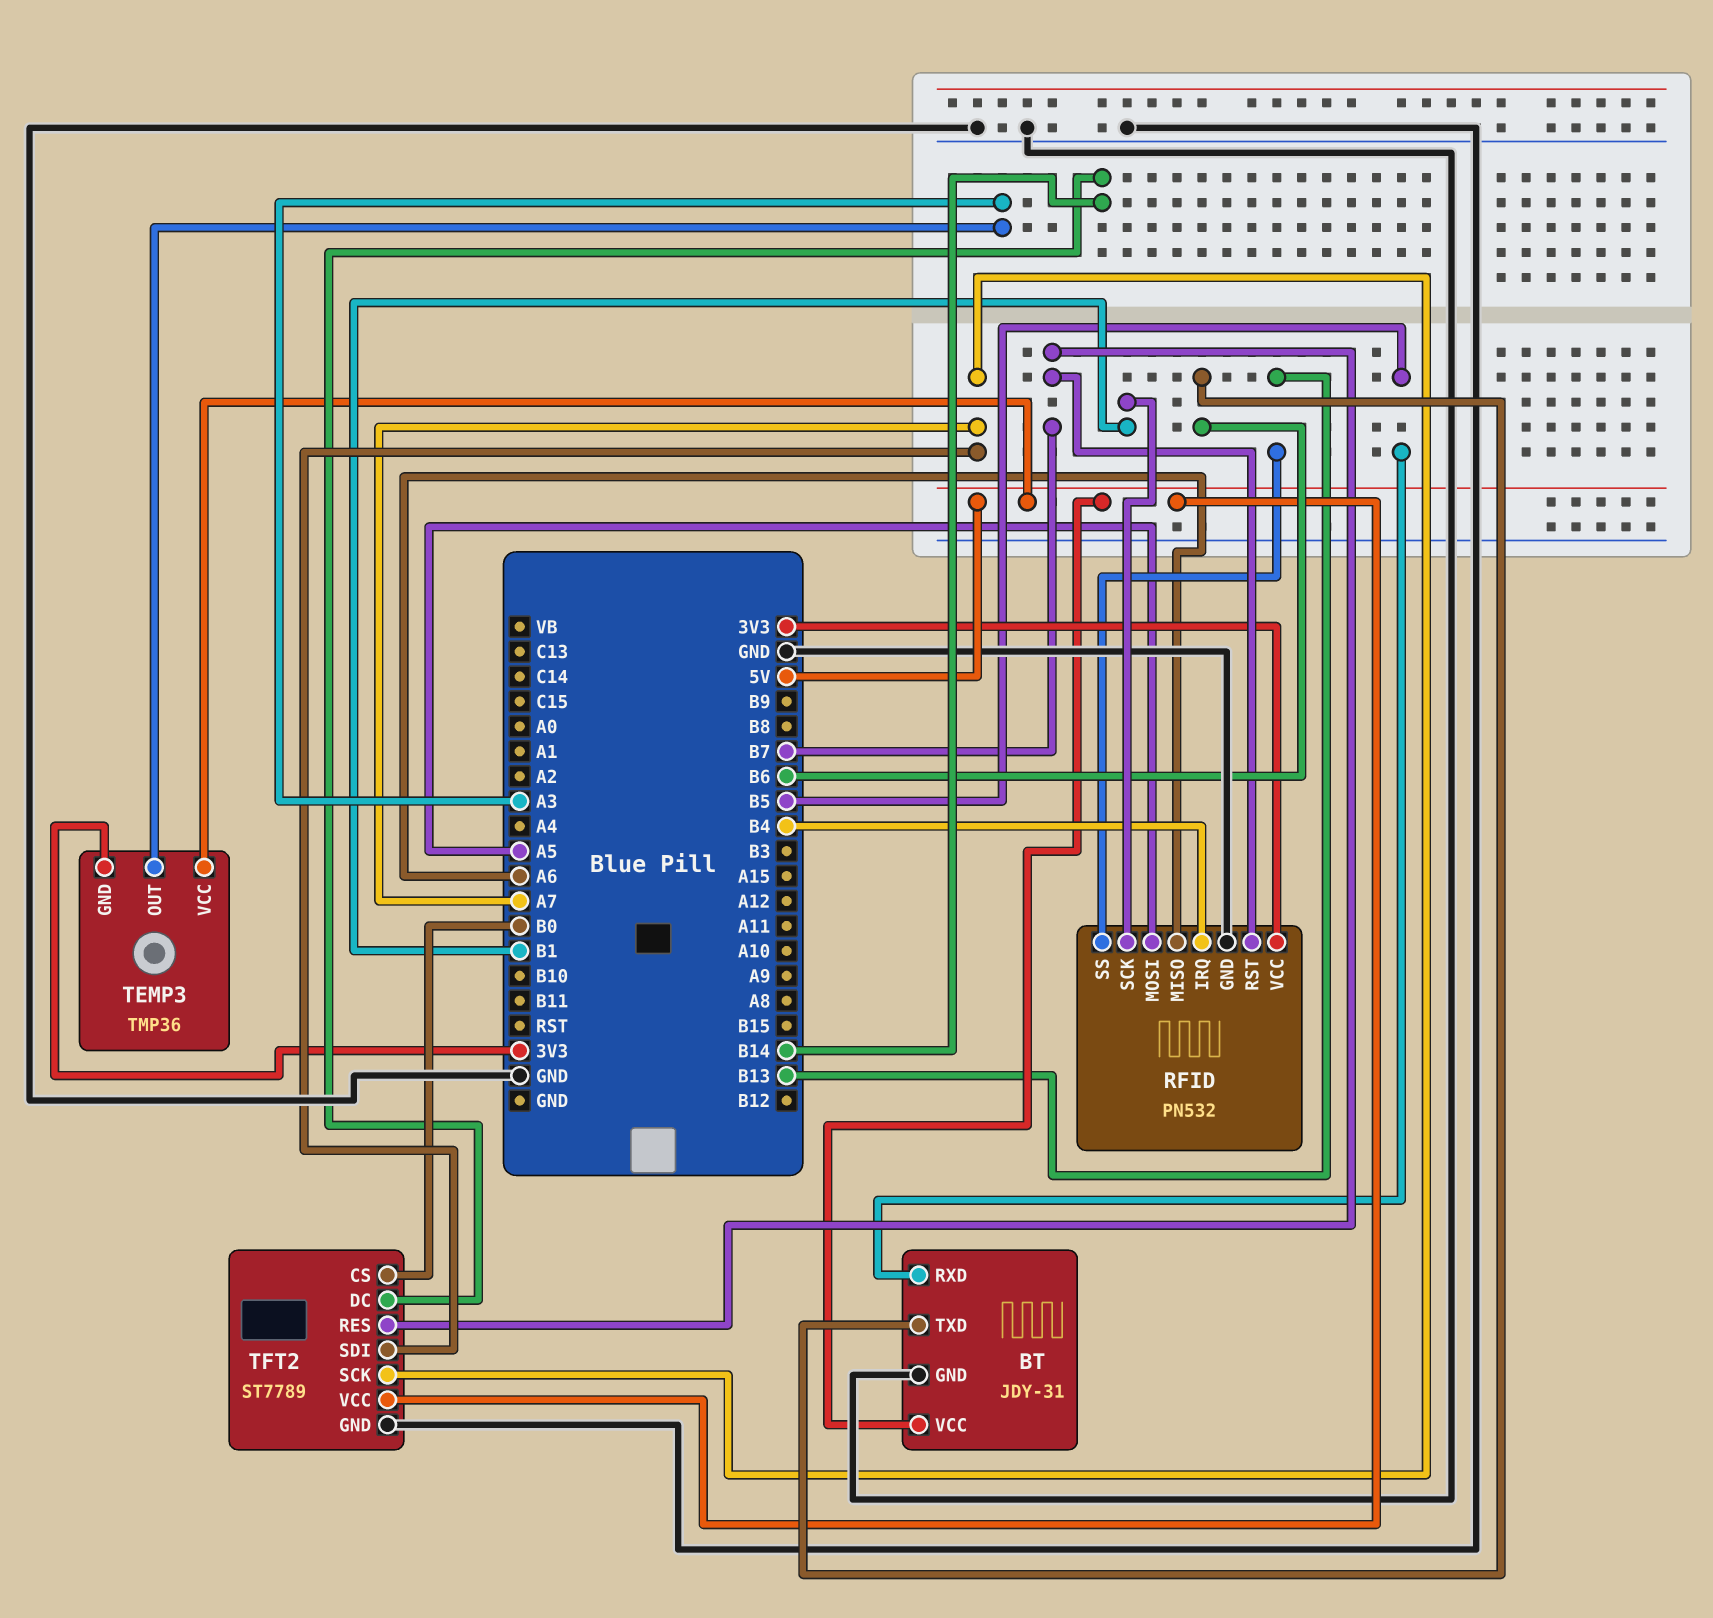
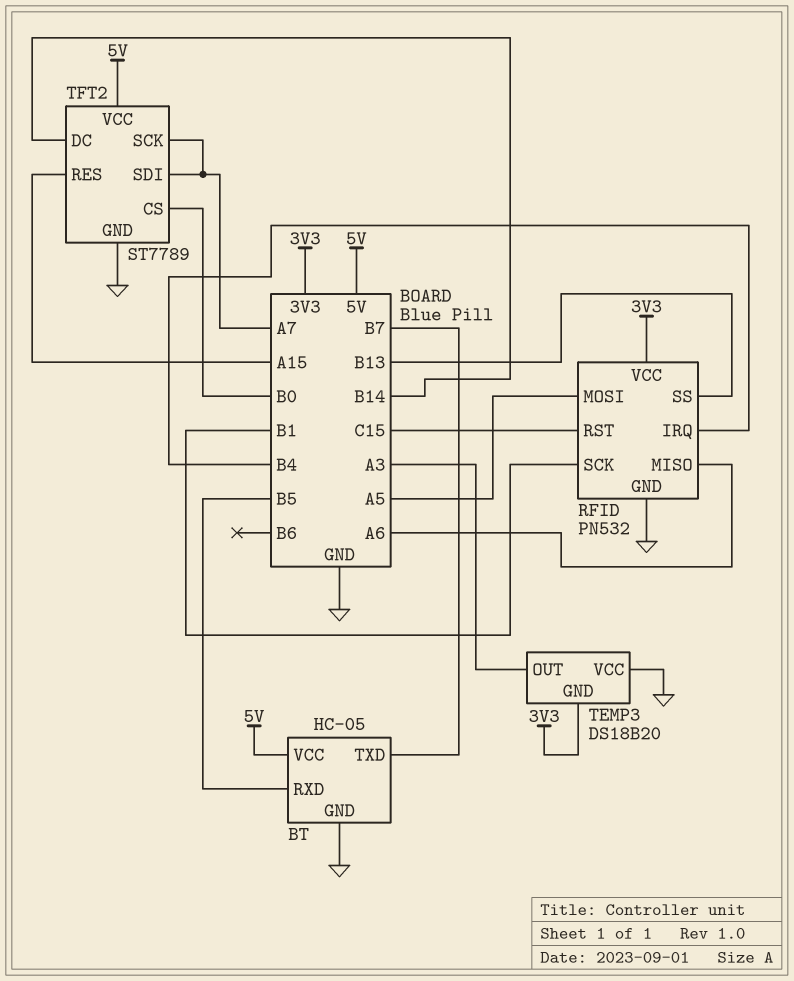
BT: JDY-31 -> HC-05
BT pin TXD: B6 -> B7
RFID pin RST: B7 -> C15
TEMP3: TMP36 -> DS18B20
TEMP3 pin VCC: 5V -> GND
TFT2 pin RES: B7 -> A15

